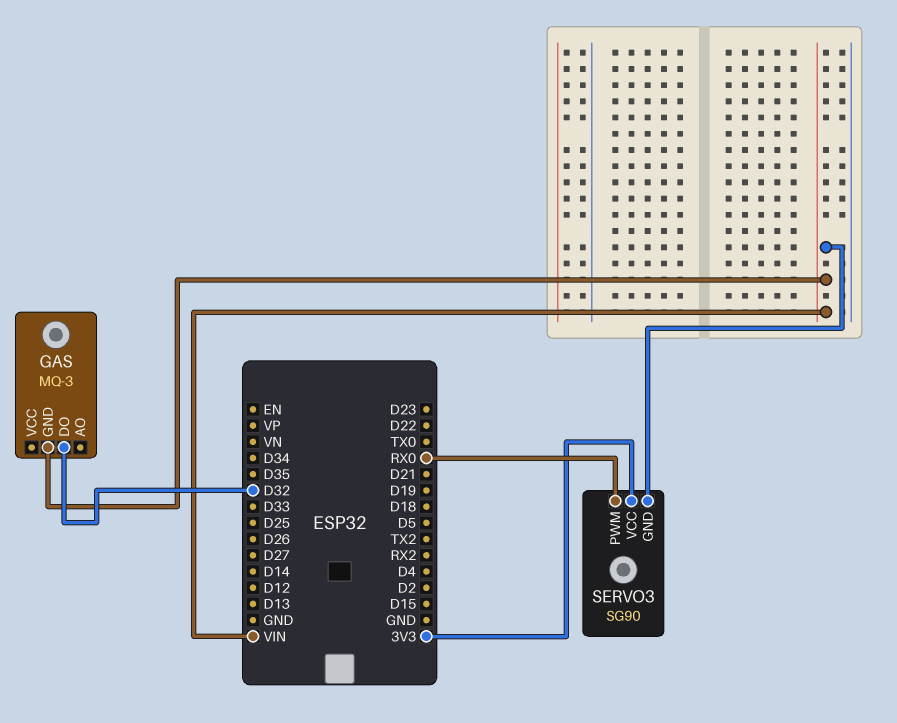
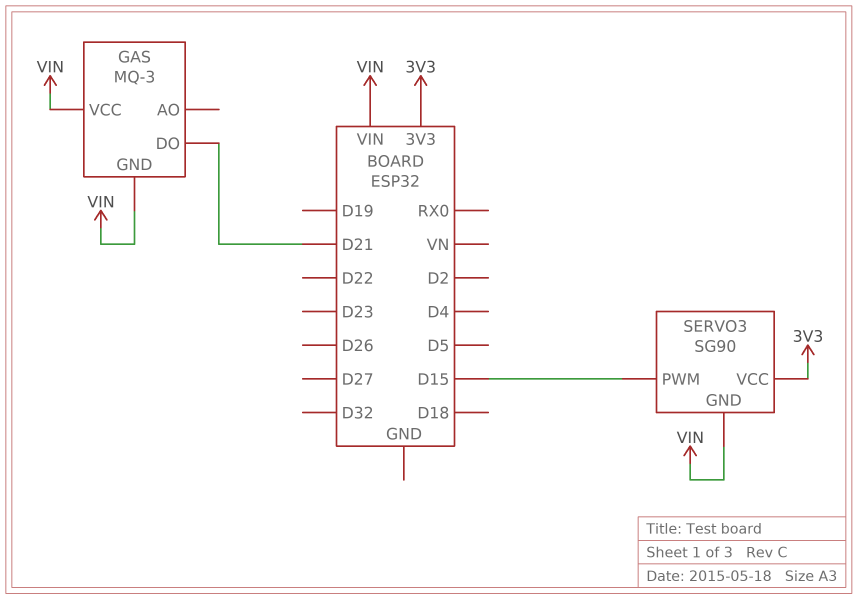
GAS pin DO: D32 -> D21
GAS pin VCC: none -> VIN
SERVO3 pin PWM: RX0 -> D15

